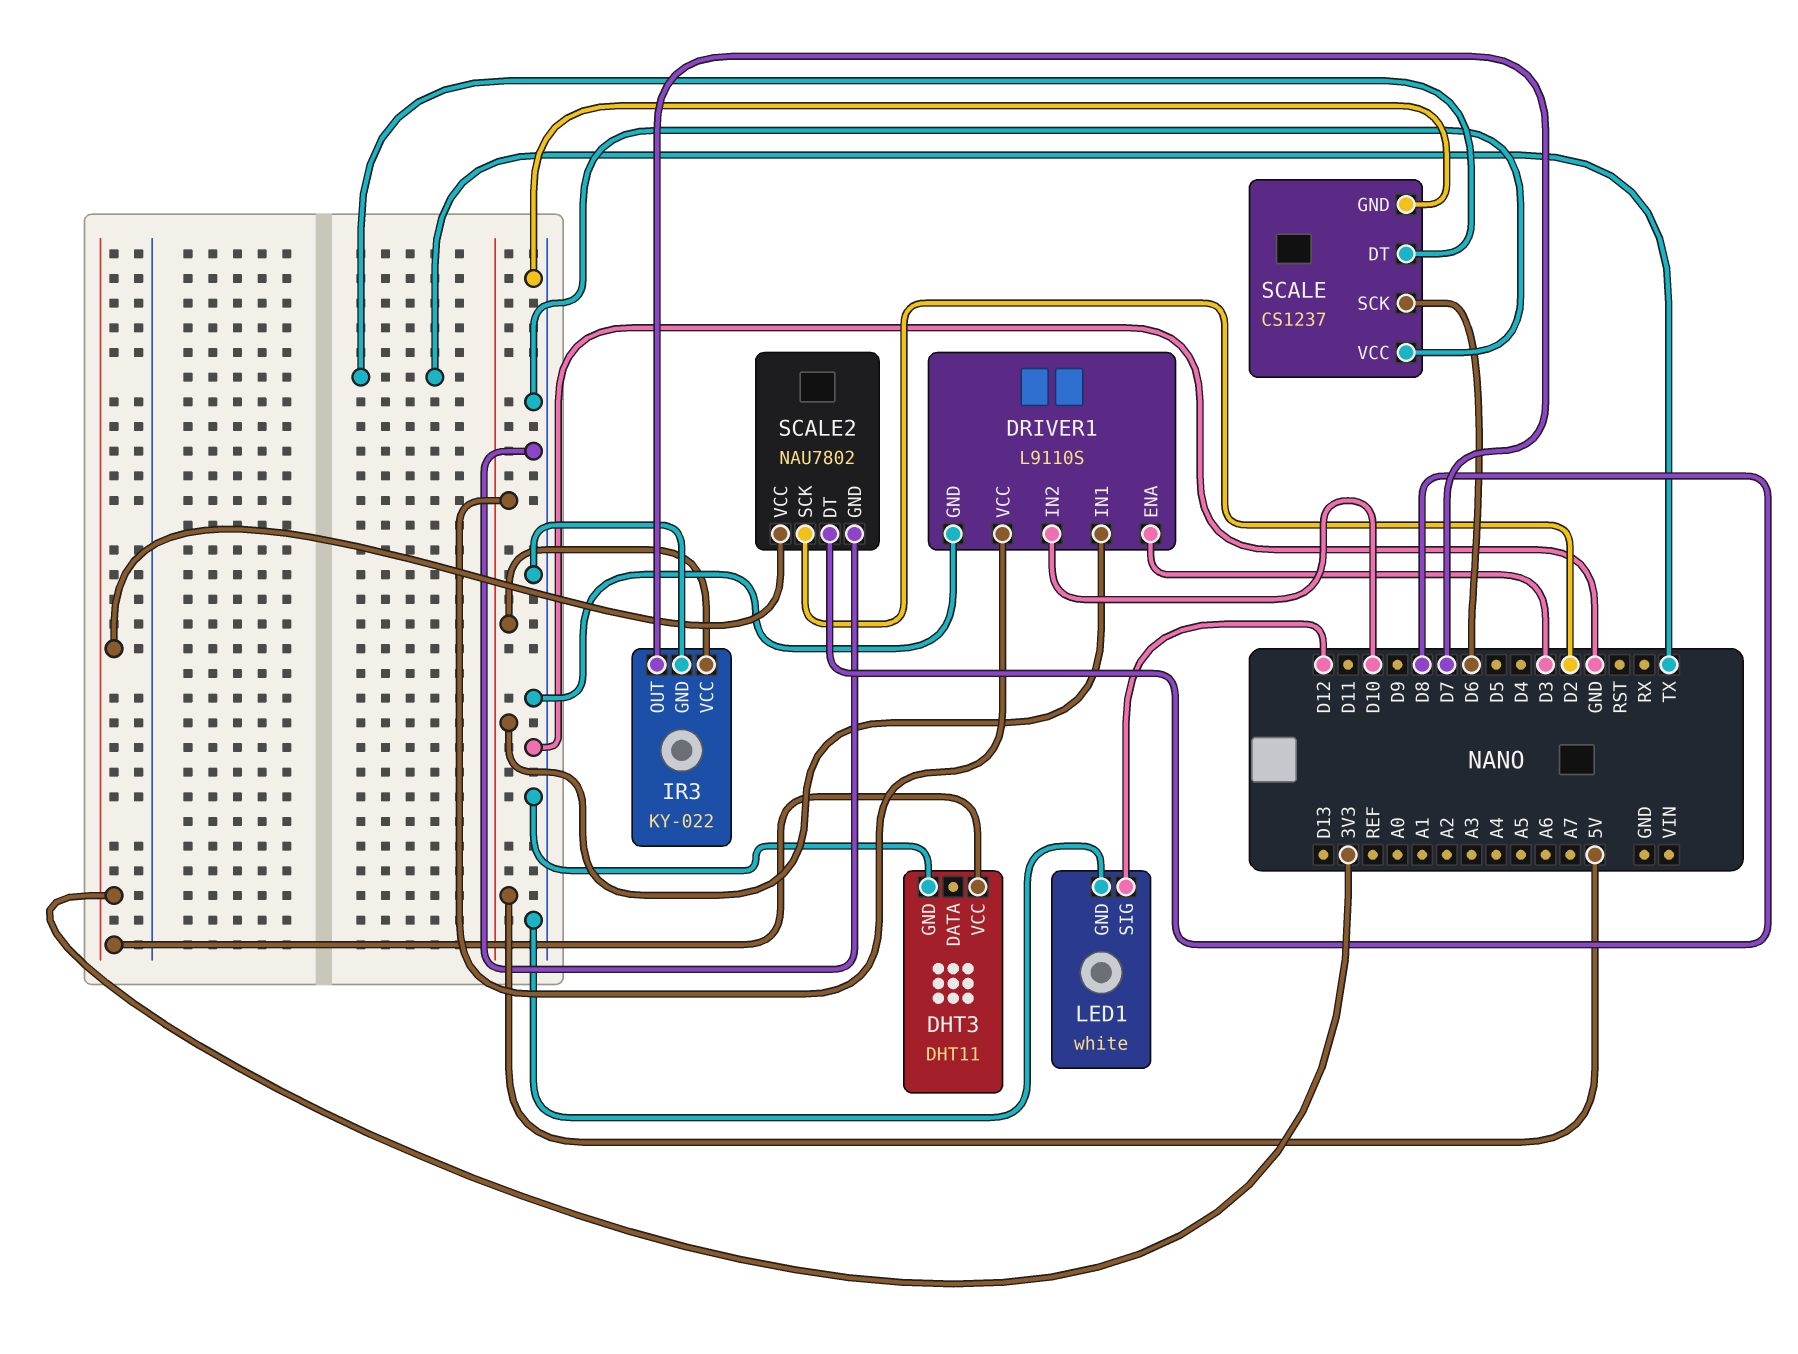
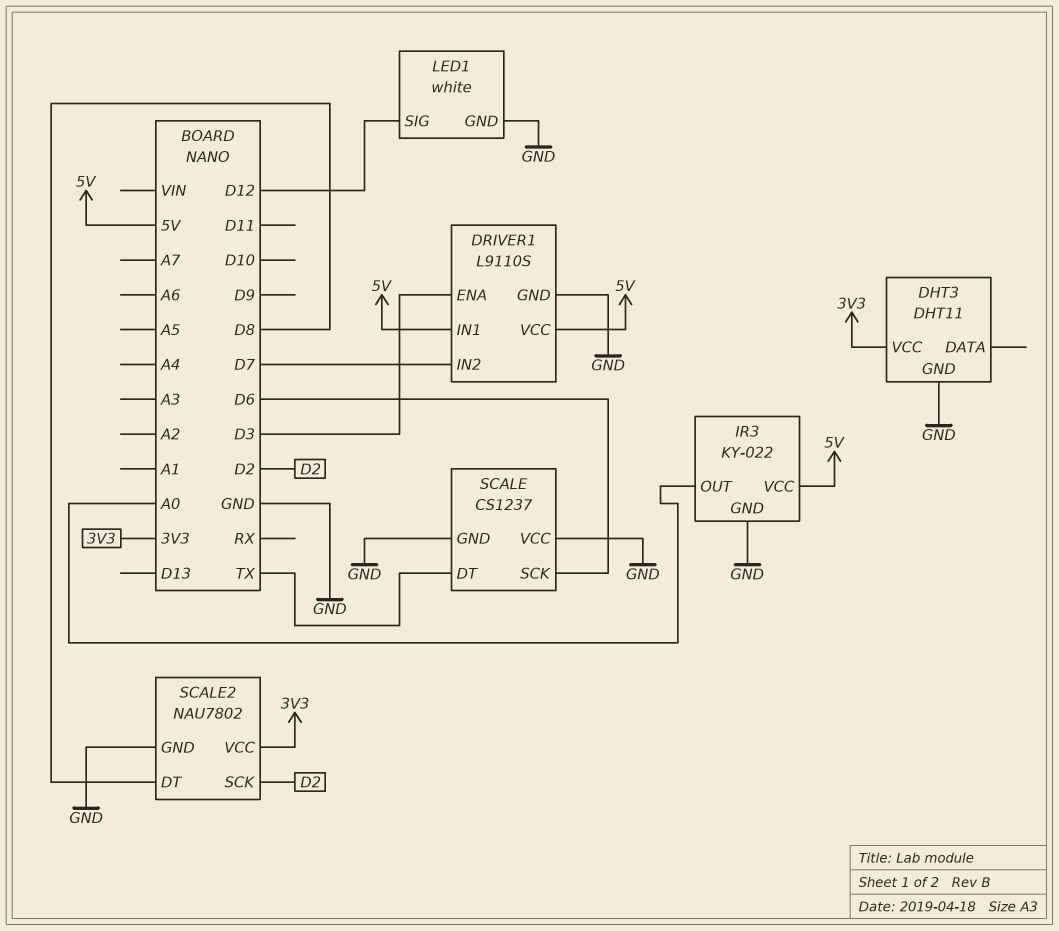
DRIVER1 pin IN2: D10 -> D7
IR3 pin OUT: D7 -> A0

